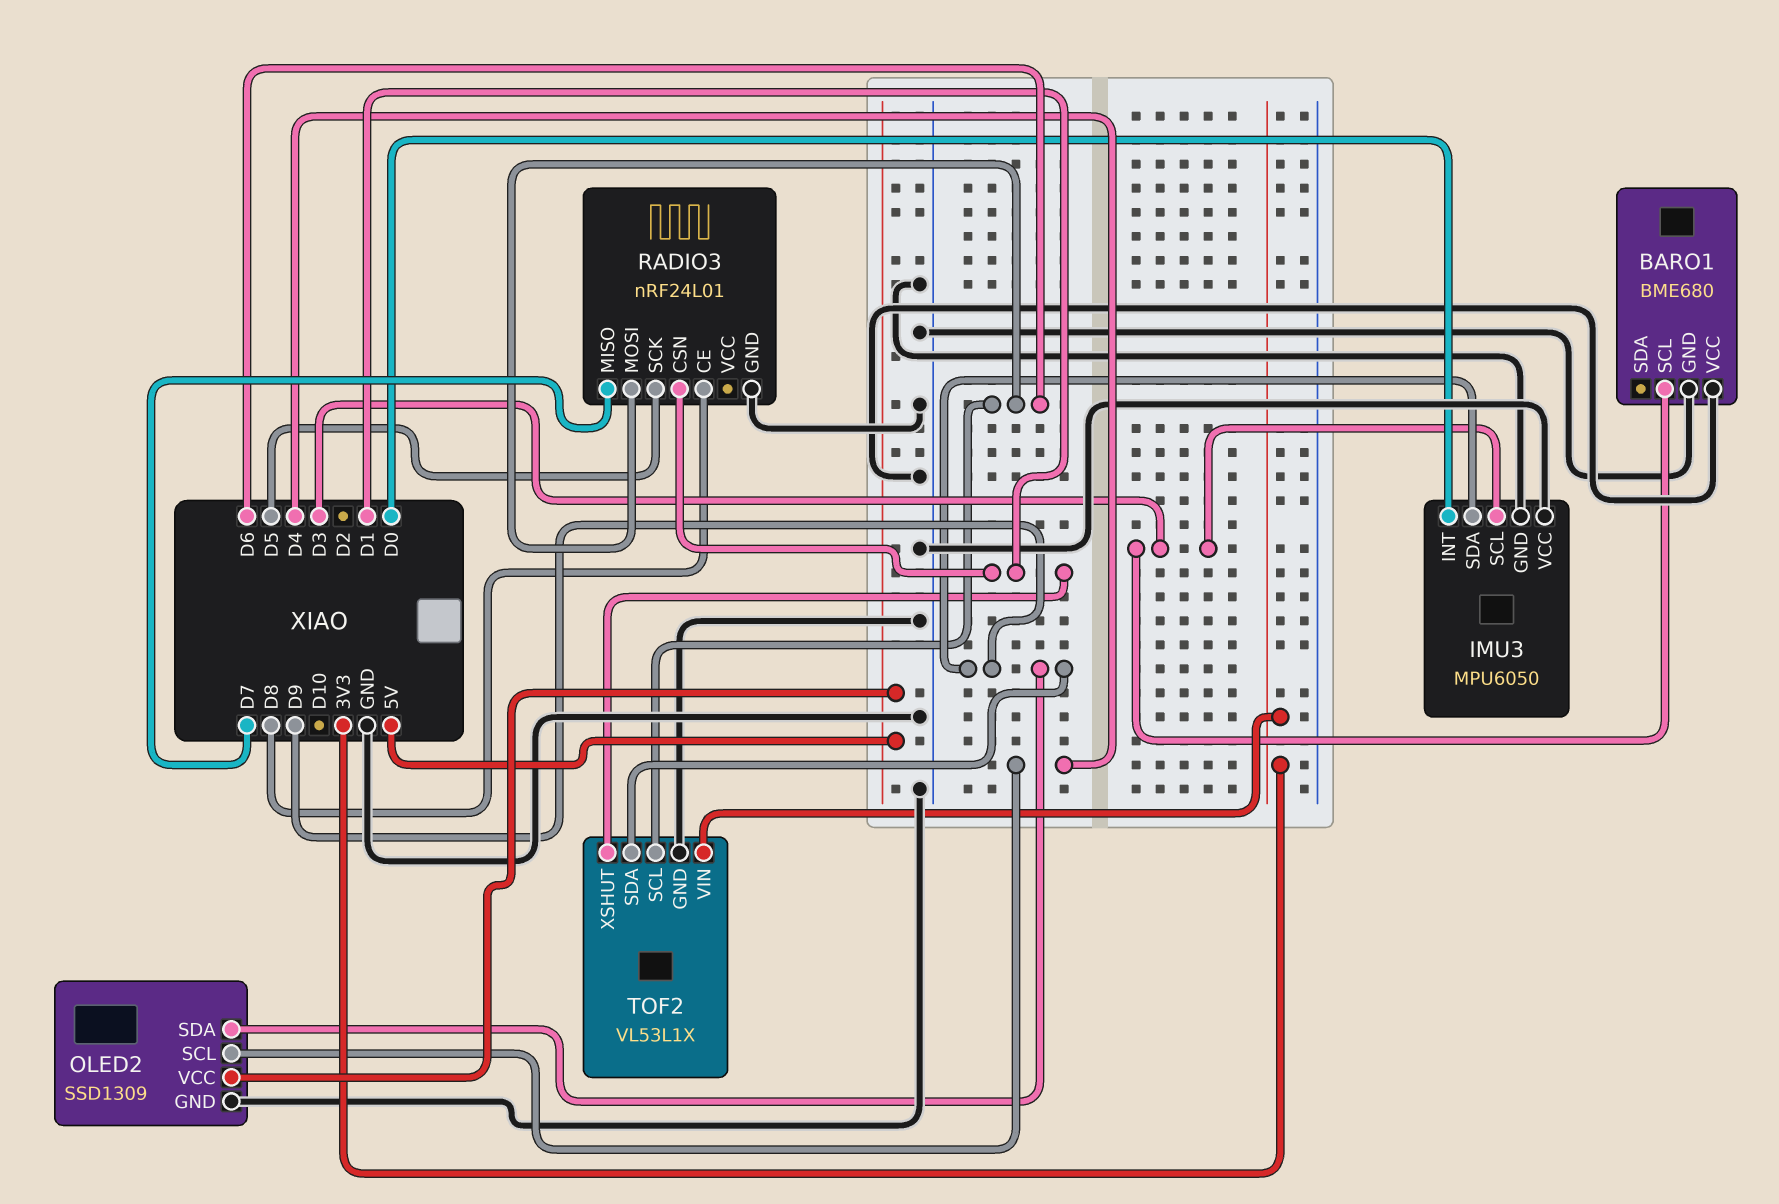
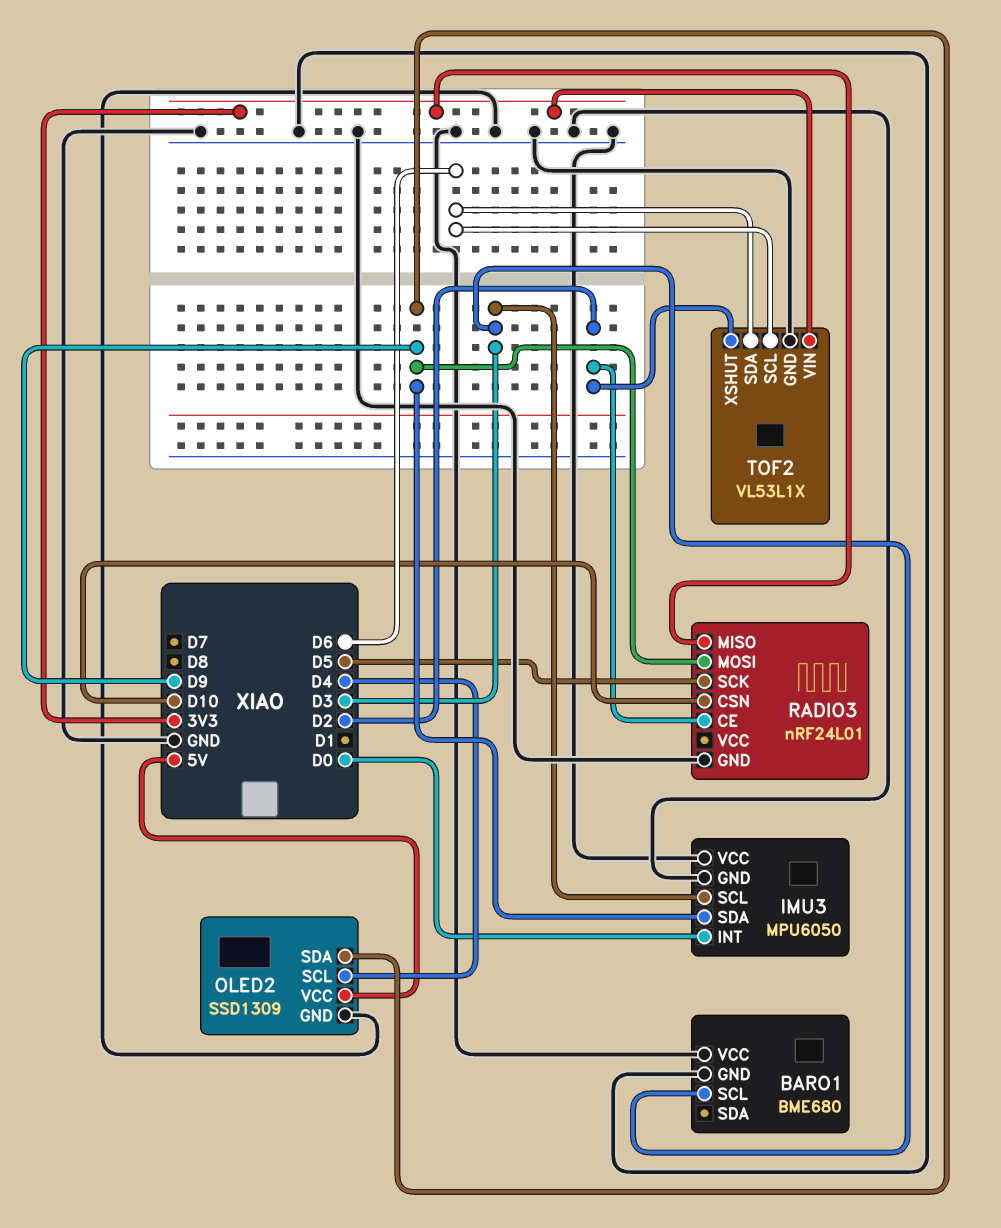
RADIO3 pin CE: D8 -> D2
RADIO3 pin CSN: D1 -> D10
RADIO3 pin MISO: D7 -> 3V3
RADIO3 pin MOSI: D6 -> D9
TOF2 pin SDA: D9 -> D6
TOF2 pin XSHUT: D1 -> D2

